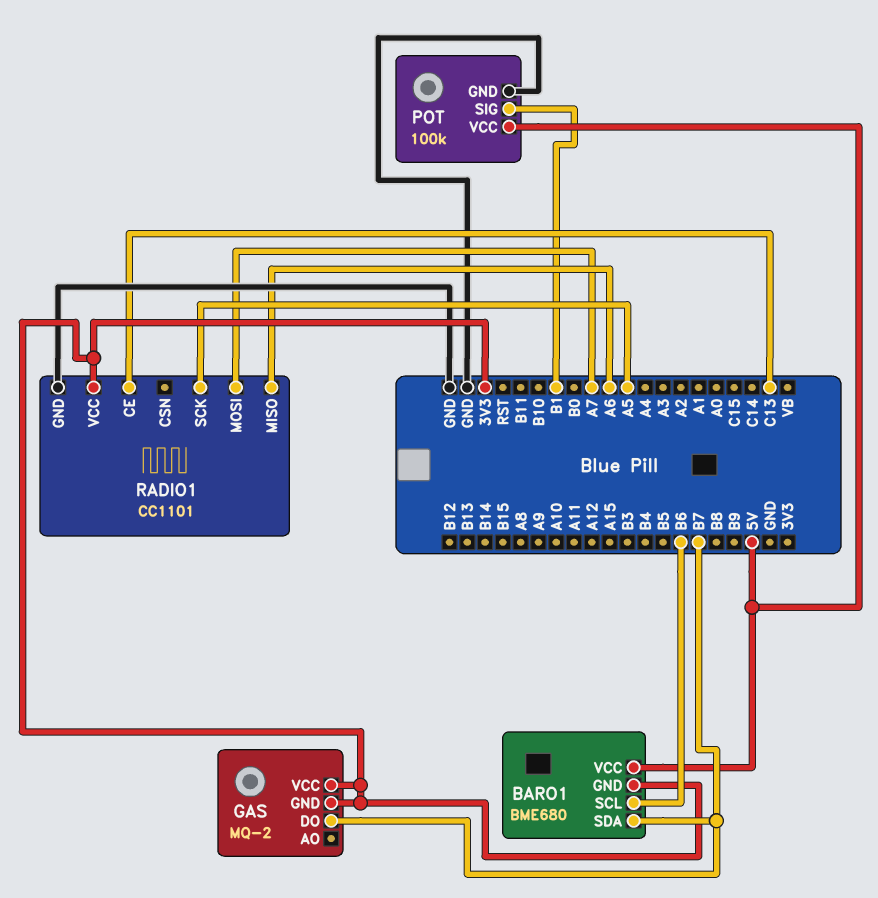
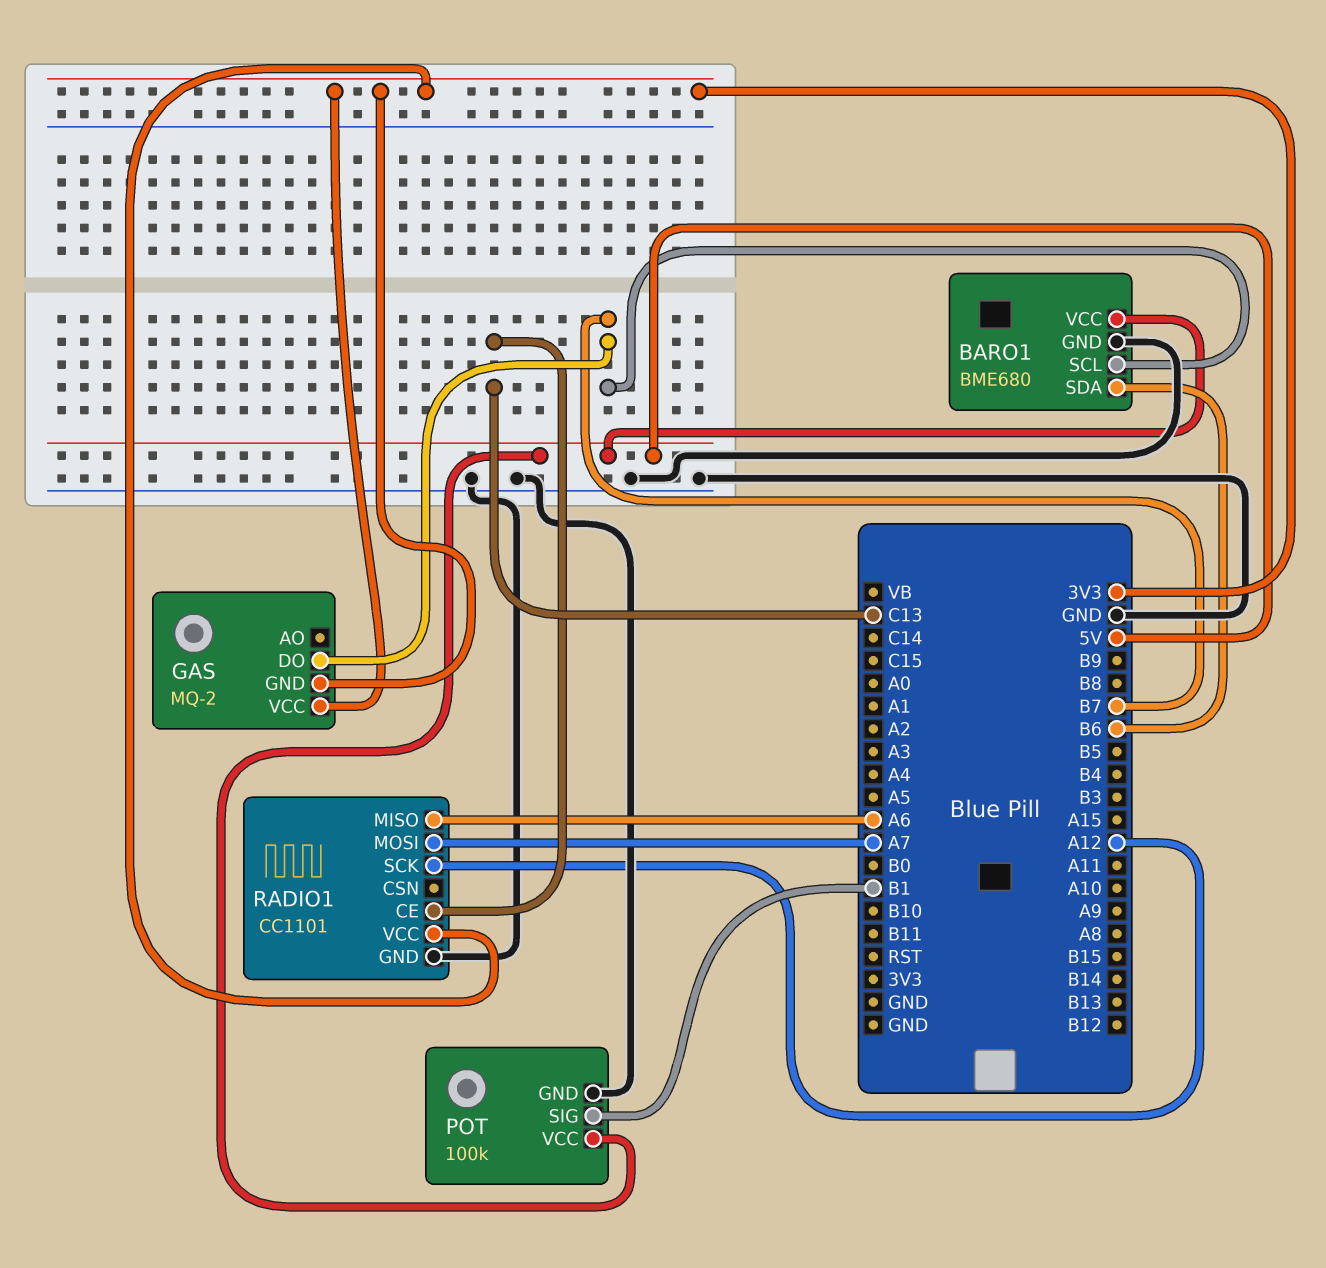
BARO1 pin GND: 3V3 -> GND
BARO1 pin SCL: B6 -> B7
BARO1 pin SDA: B7 -> B6
RADIO1 pin SCK: A5 -> A12

